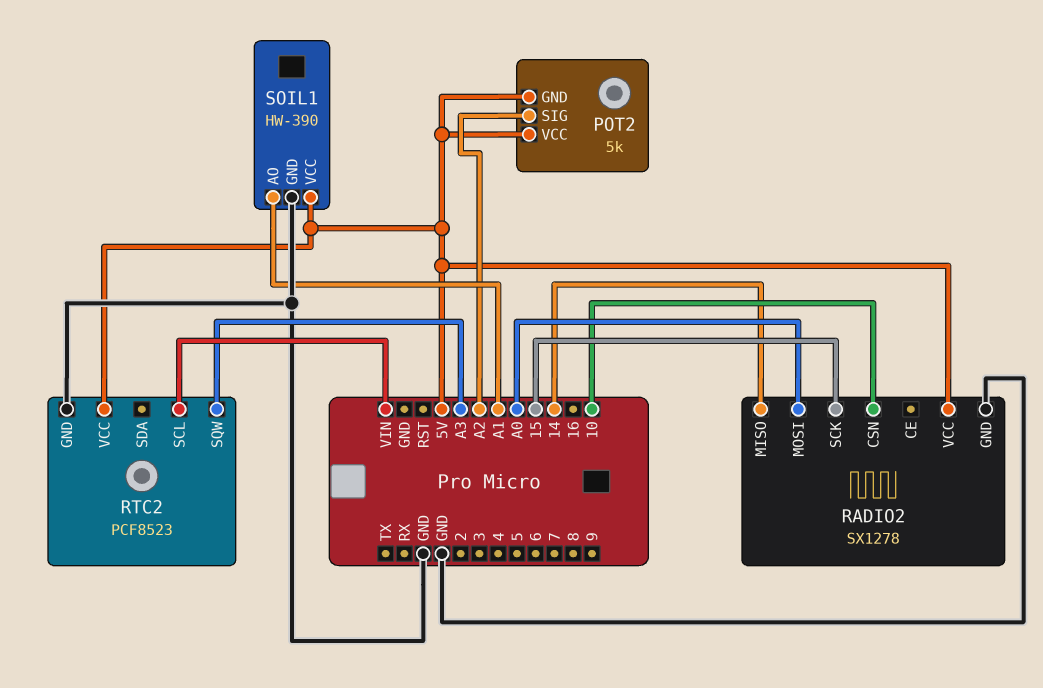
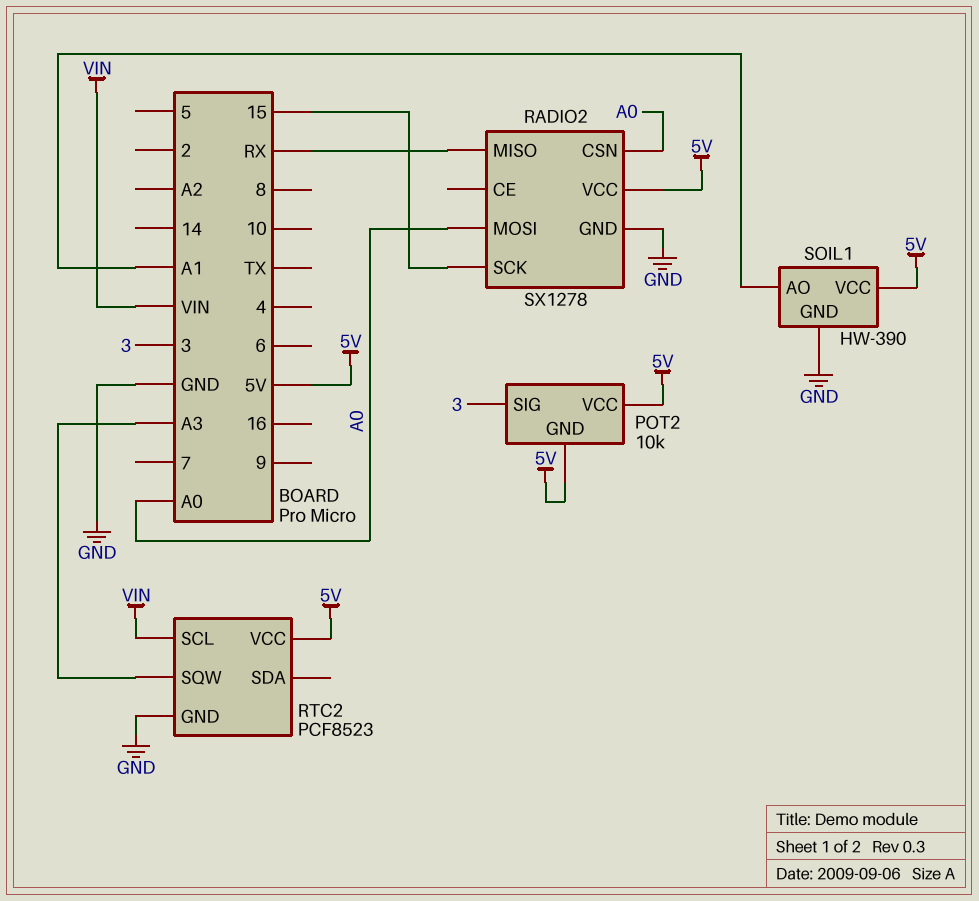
POT2: 5k -> 10k
POT2 pin SIG: A2 -> 3
RADIO2 pin CSN: 10 -> A0
RADIO2 pin MISO: 14 -> RX

